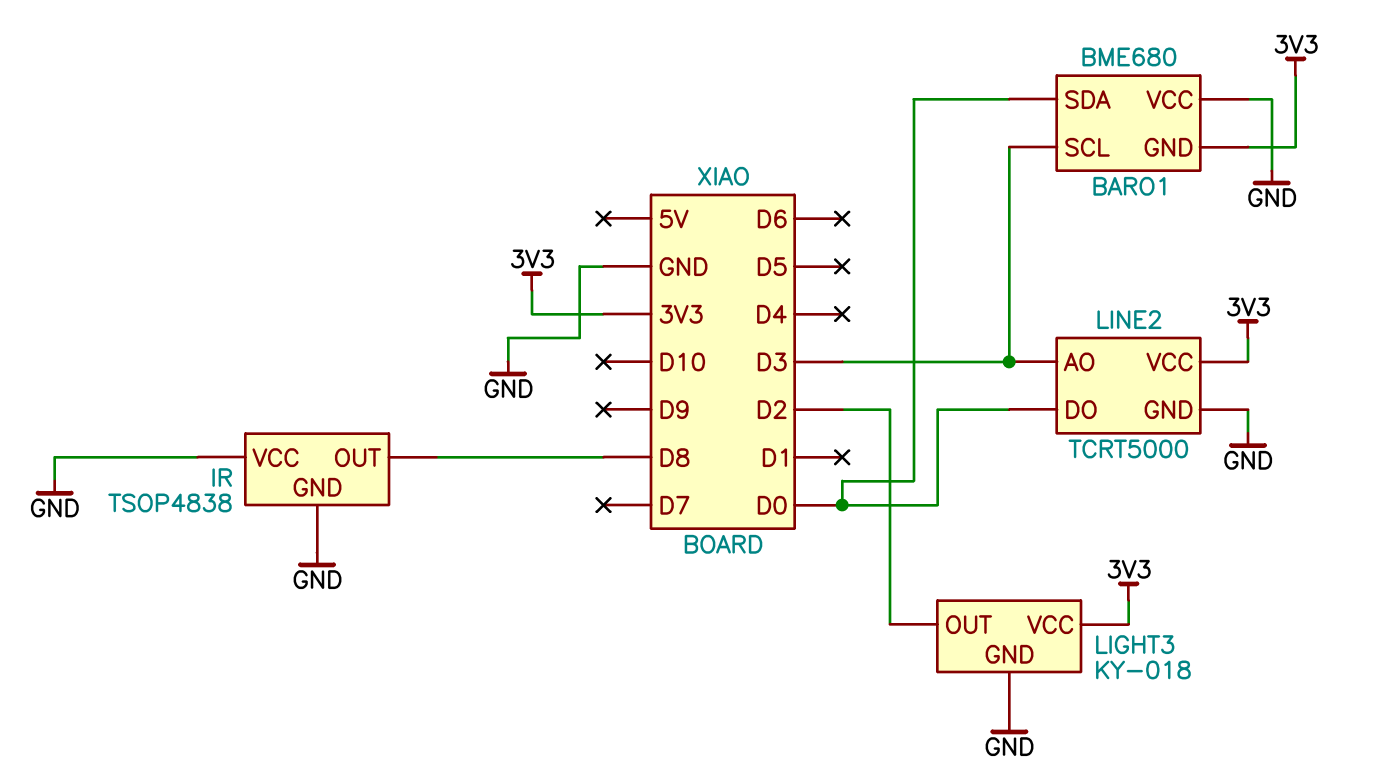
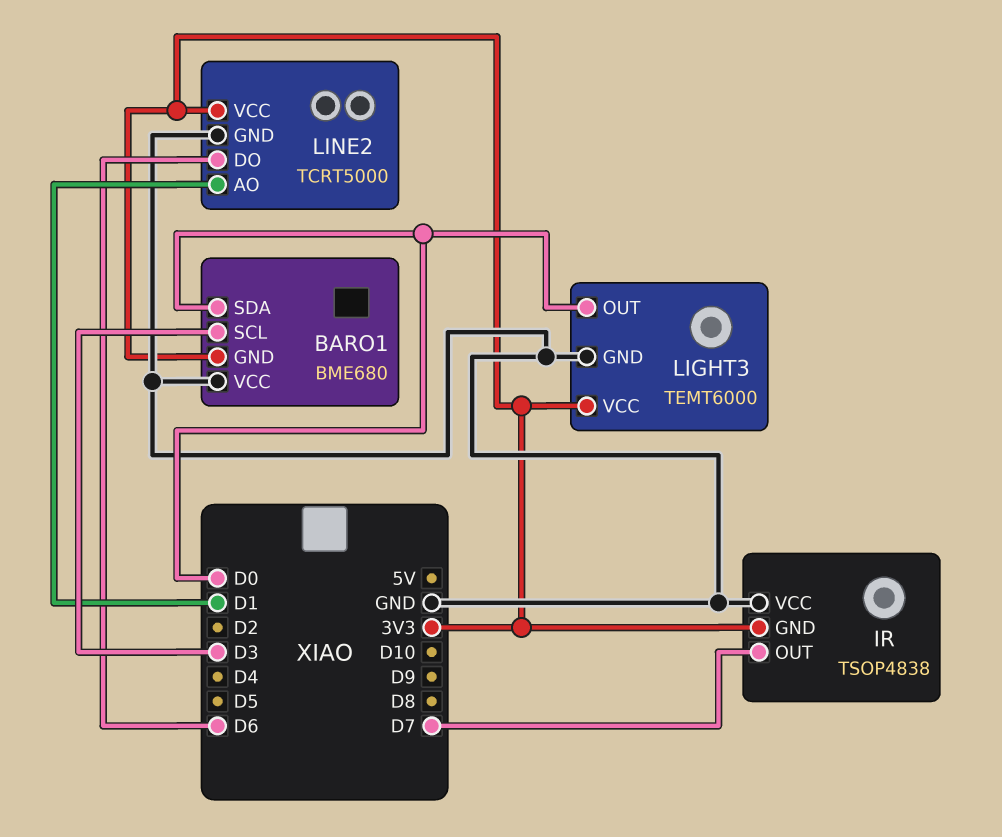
IR pin GND: GND -> 3V3
IR pin OUT: D8 -> D7
LIGHT3: KY-018 -> TEMT6000
LIGHT3 pin OUT: D2 -> D0
LINE2 pin AO: D3 -> D1
LINE2 pin DO: D0 -> D6

